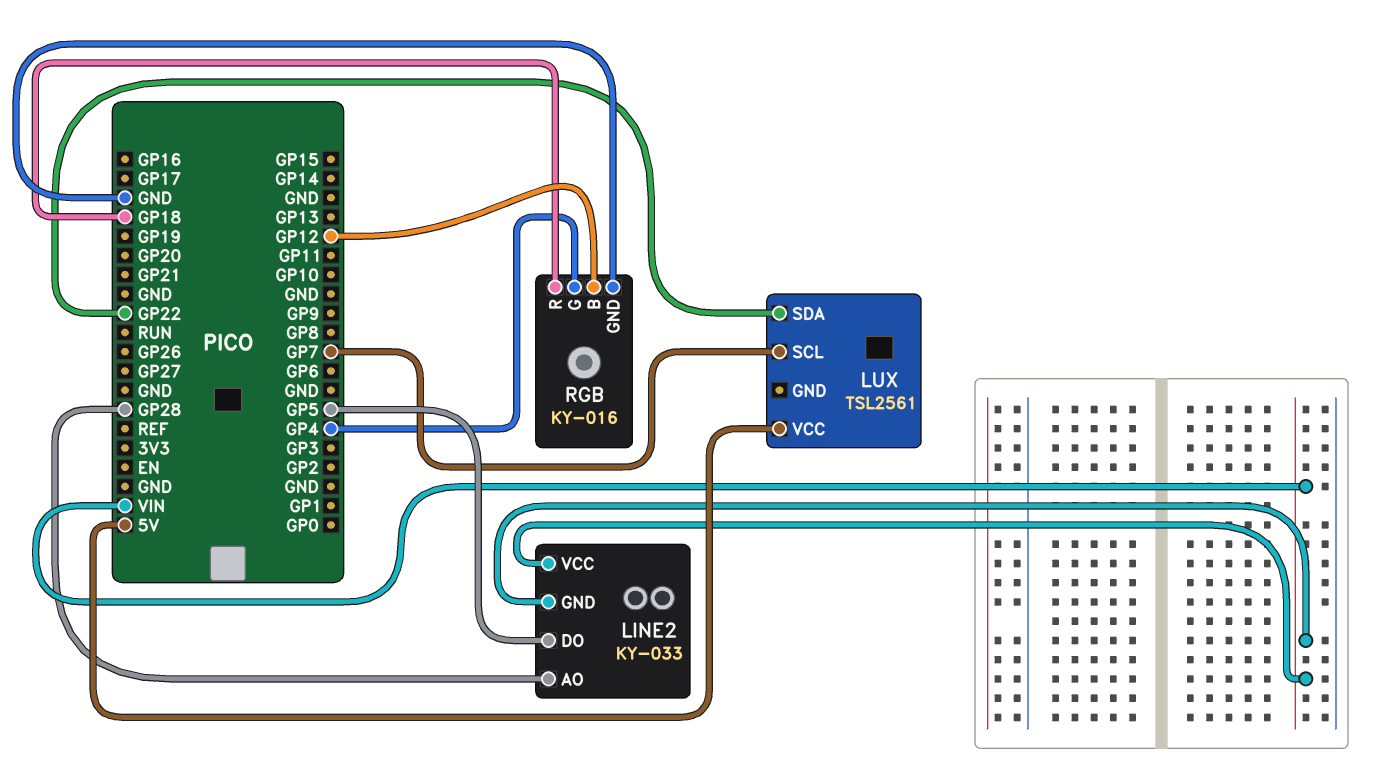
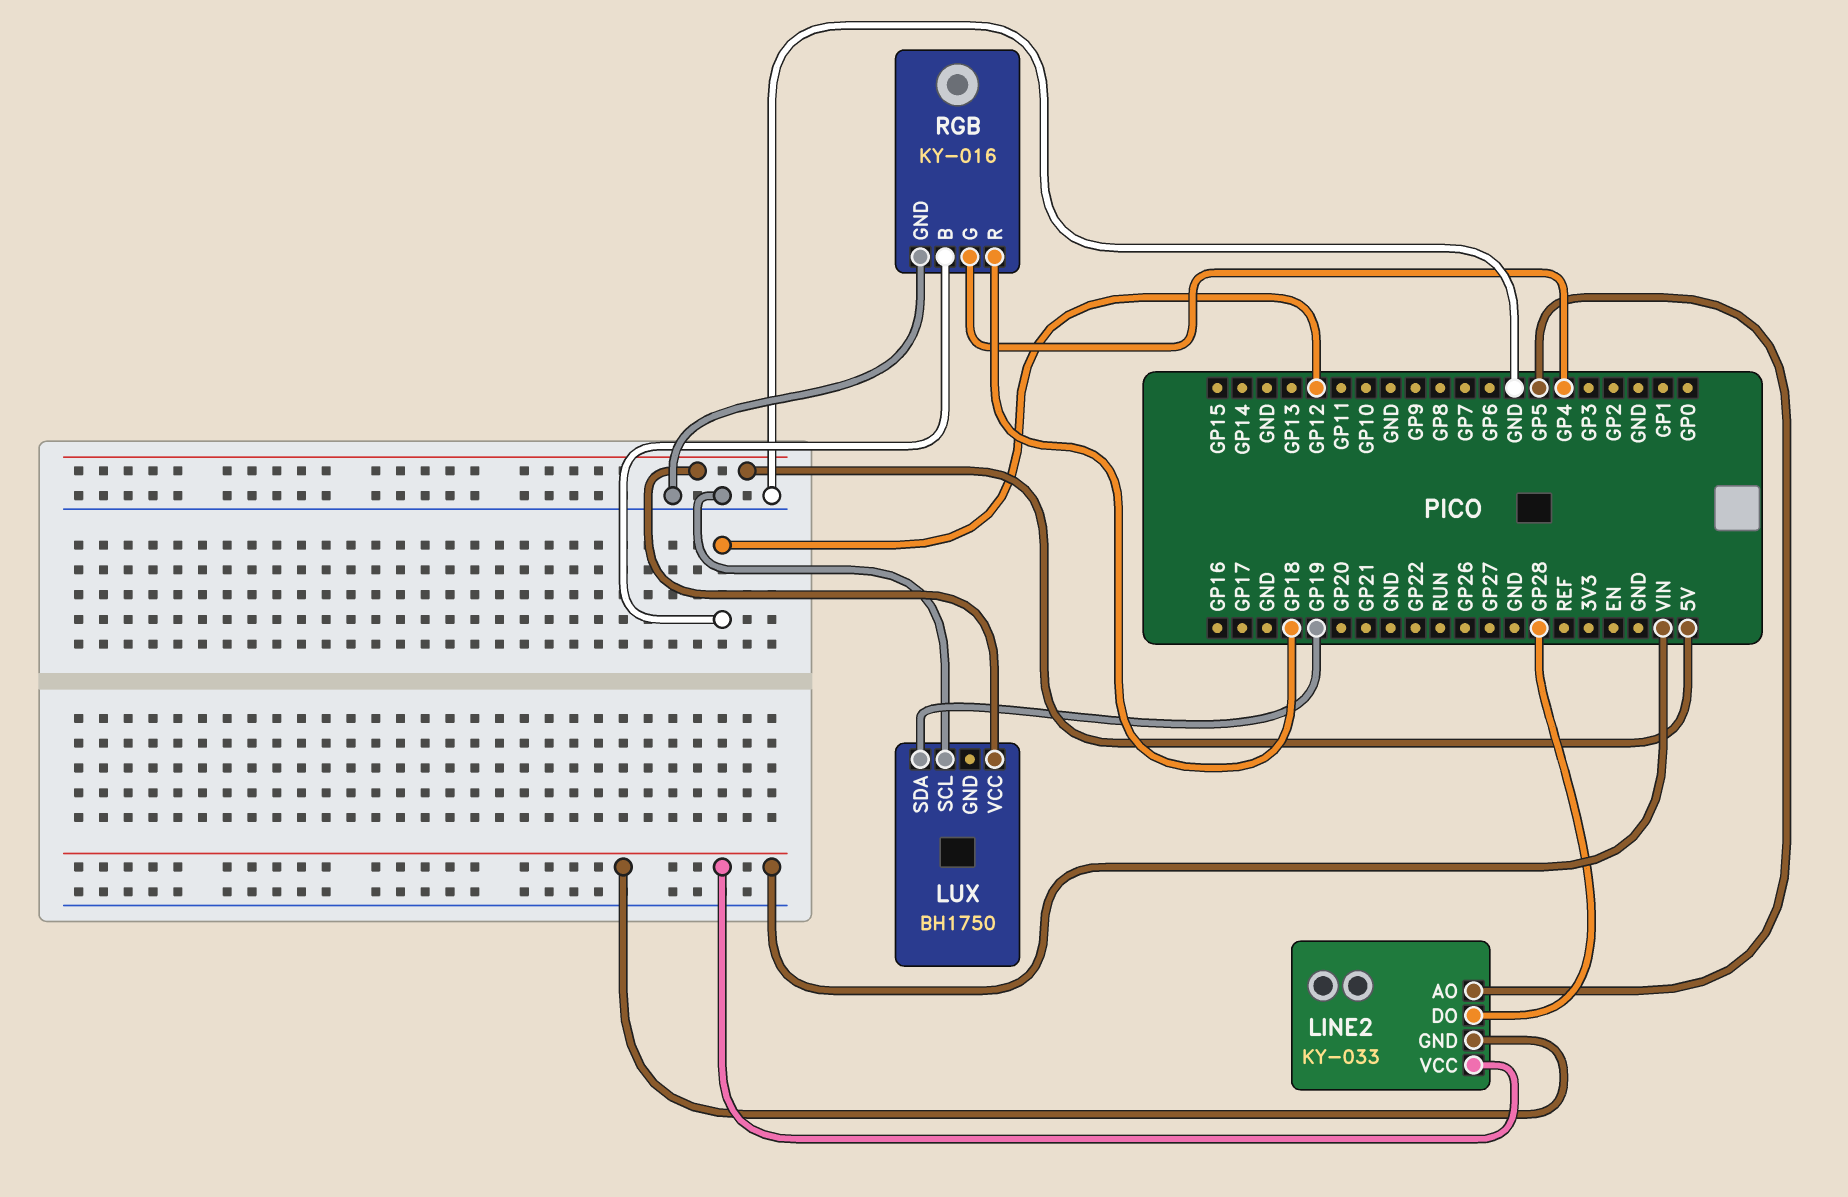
LINE2 pin AO: GP28 -> GP5
LINE2 pin DO: GP5 -> GP28
LUX: TSL2561 -> BH1750
LUX pin SCL: GP7 -> GND
LUX pin SDA: GP22 -> GP19

